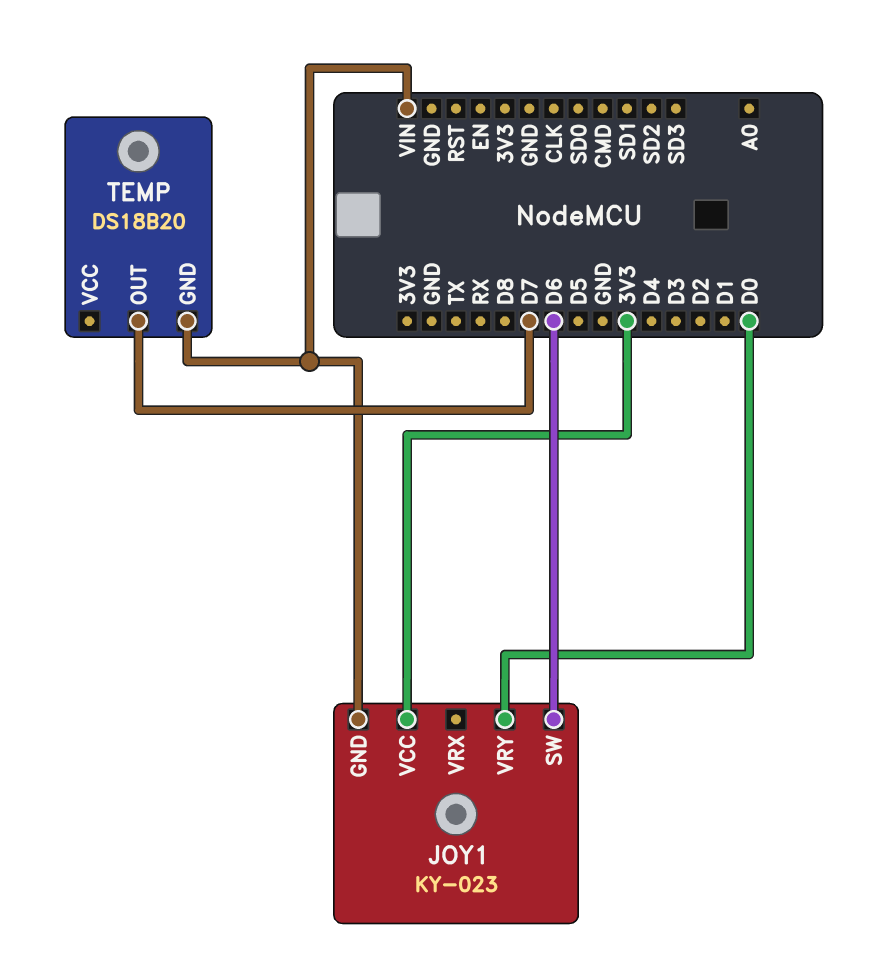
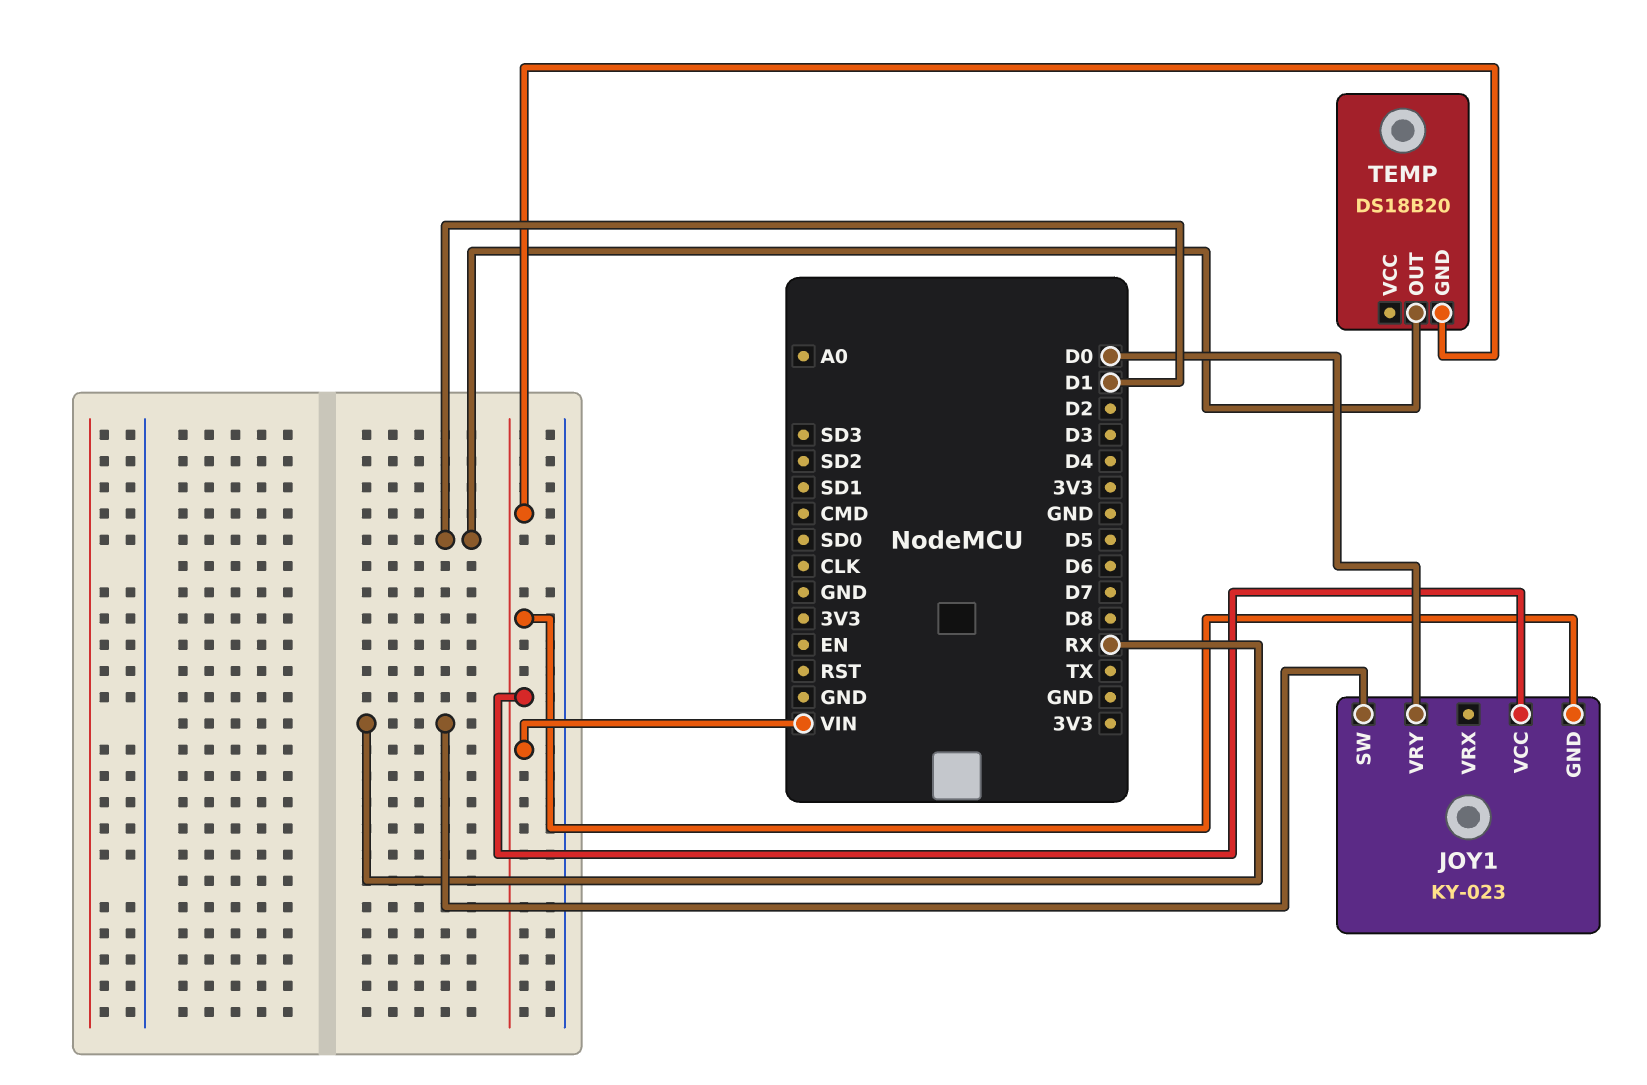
JOY1 pin SW: D6 -> RX
JOY1 pin VCC: 3V3 -> VIN
TEMP pin OUT: D7 -> D1

